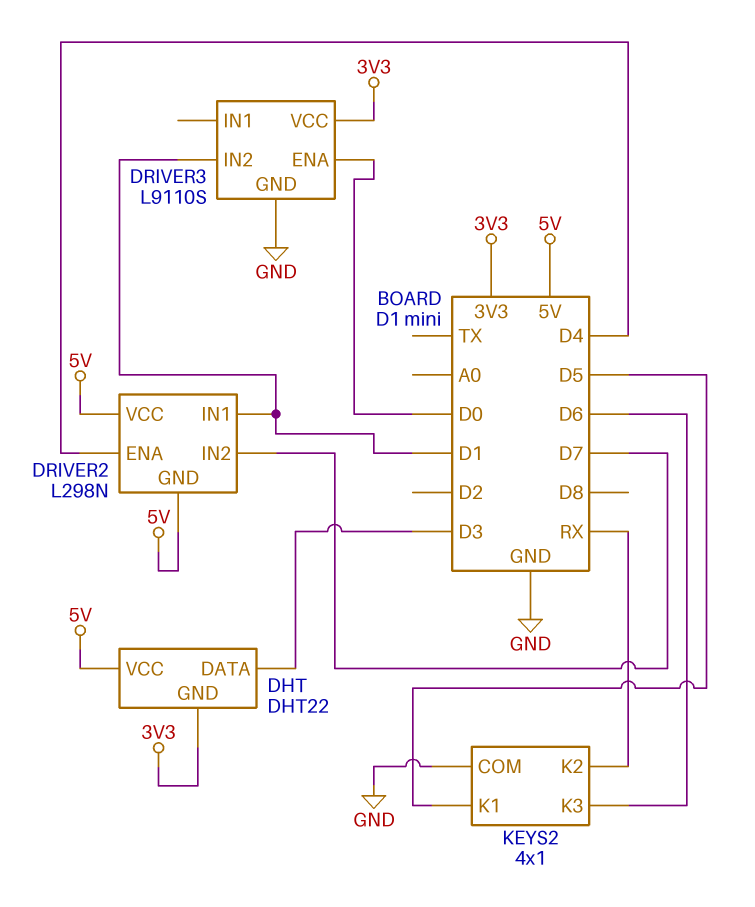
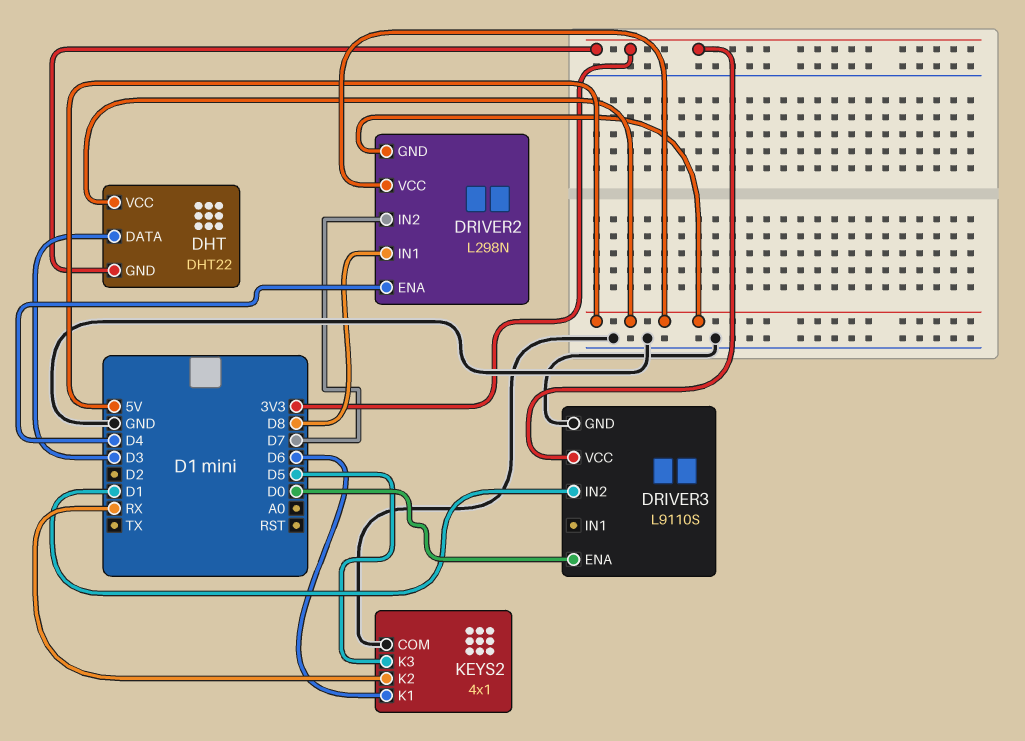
DRIVER2 pin IN1: D1 -> D8
KEYS2 pin K1: D5 -> D6
KEYS2 pin K3: D6 -> D5

